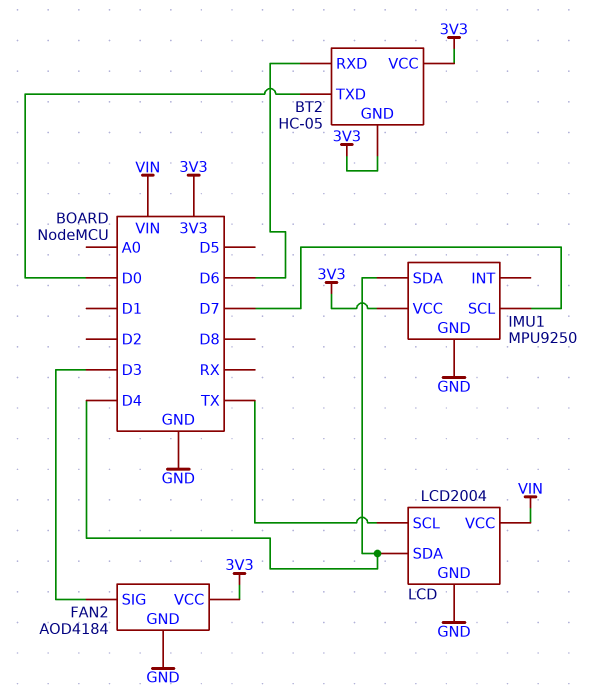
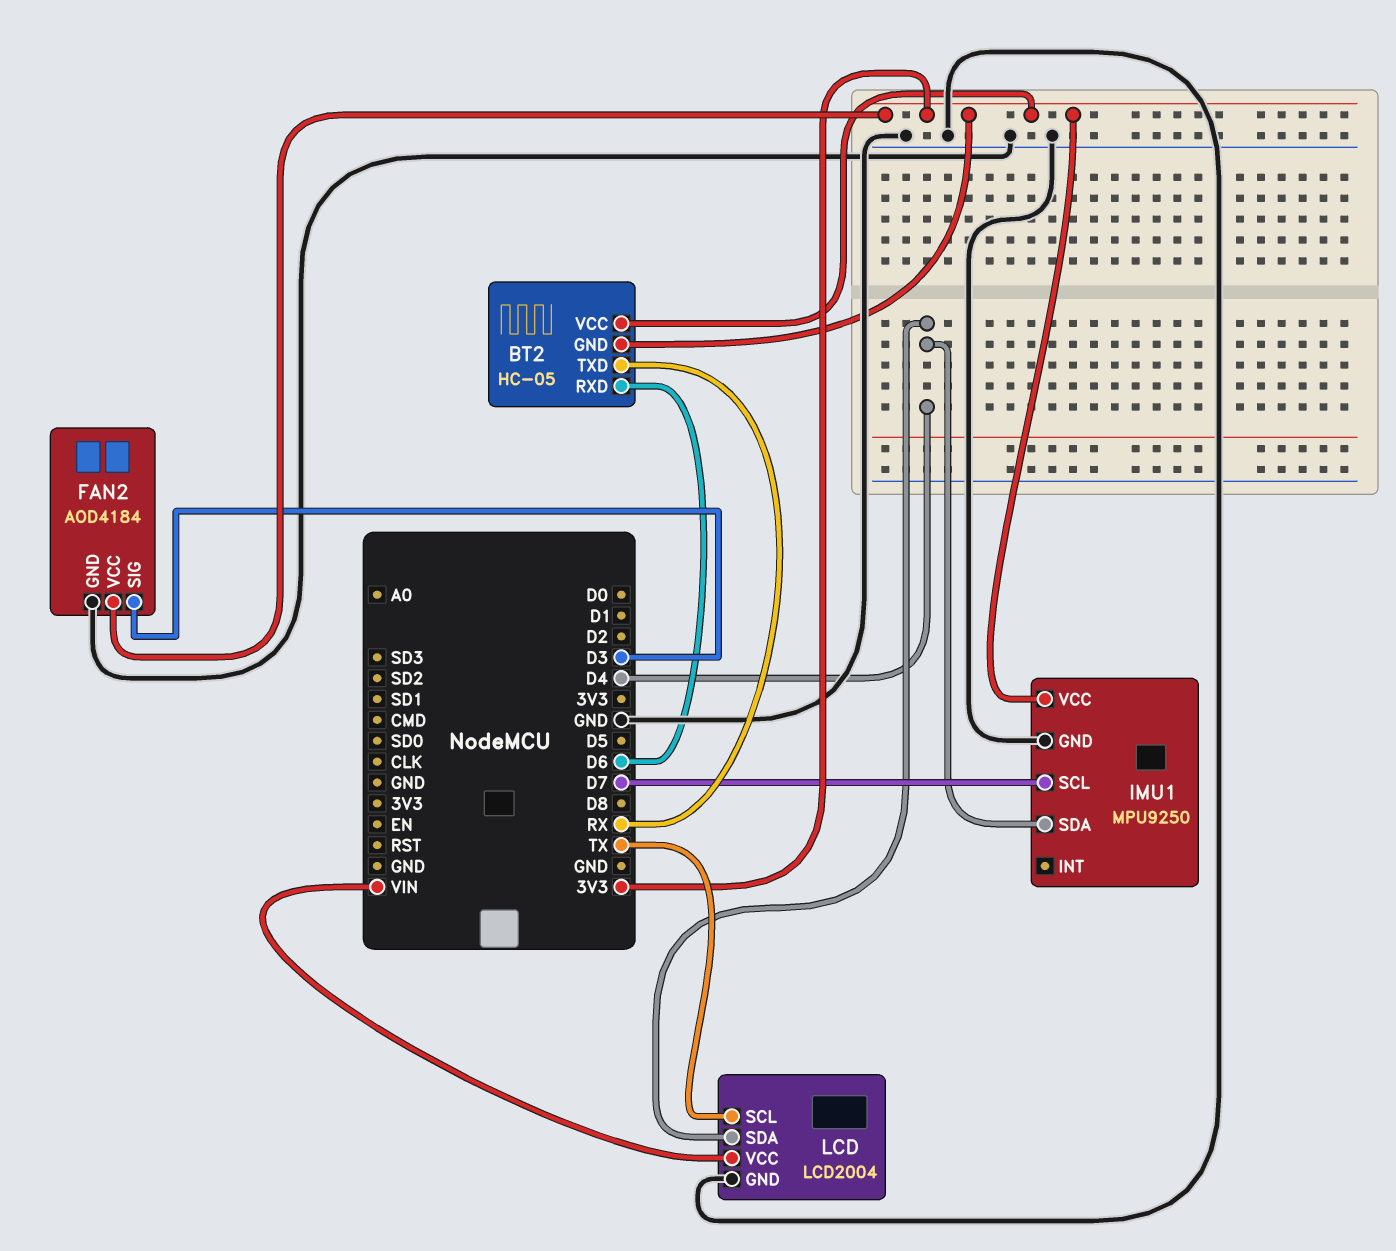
BT2 pin TXD: D0 -> RX

